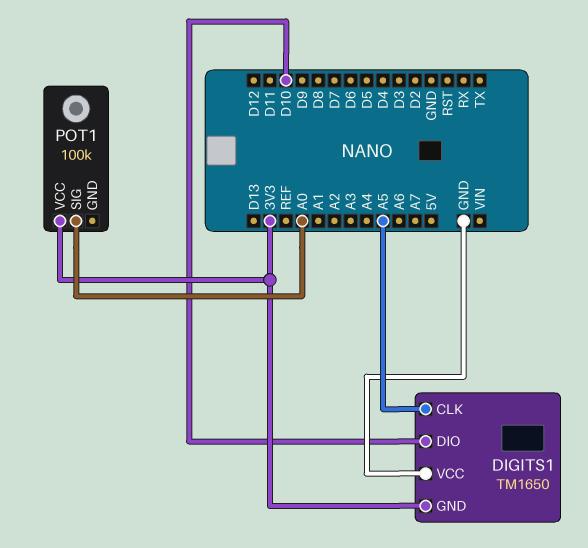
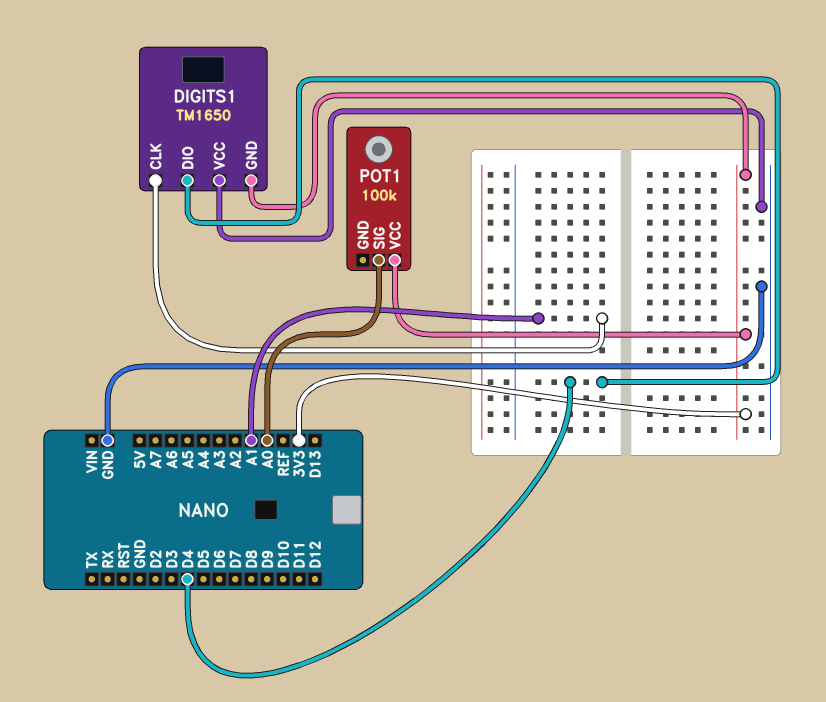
DIGITS1 pin CLK: A5 -> A1
DIGITS1 pin DIO: D10 -> D4

